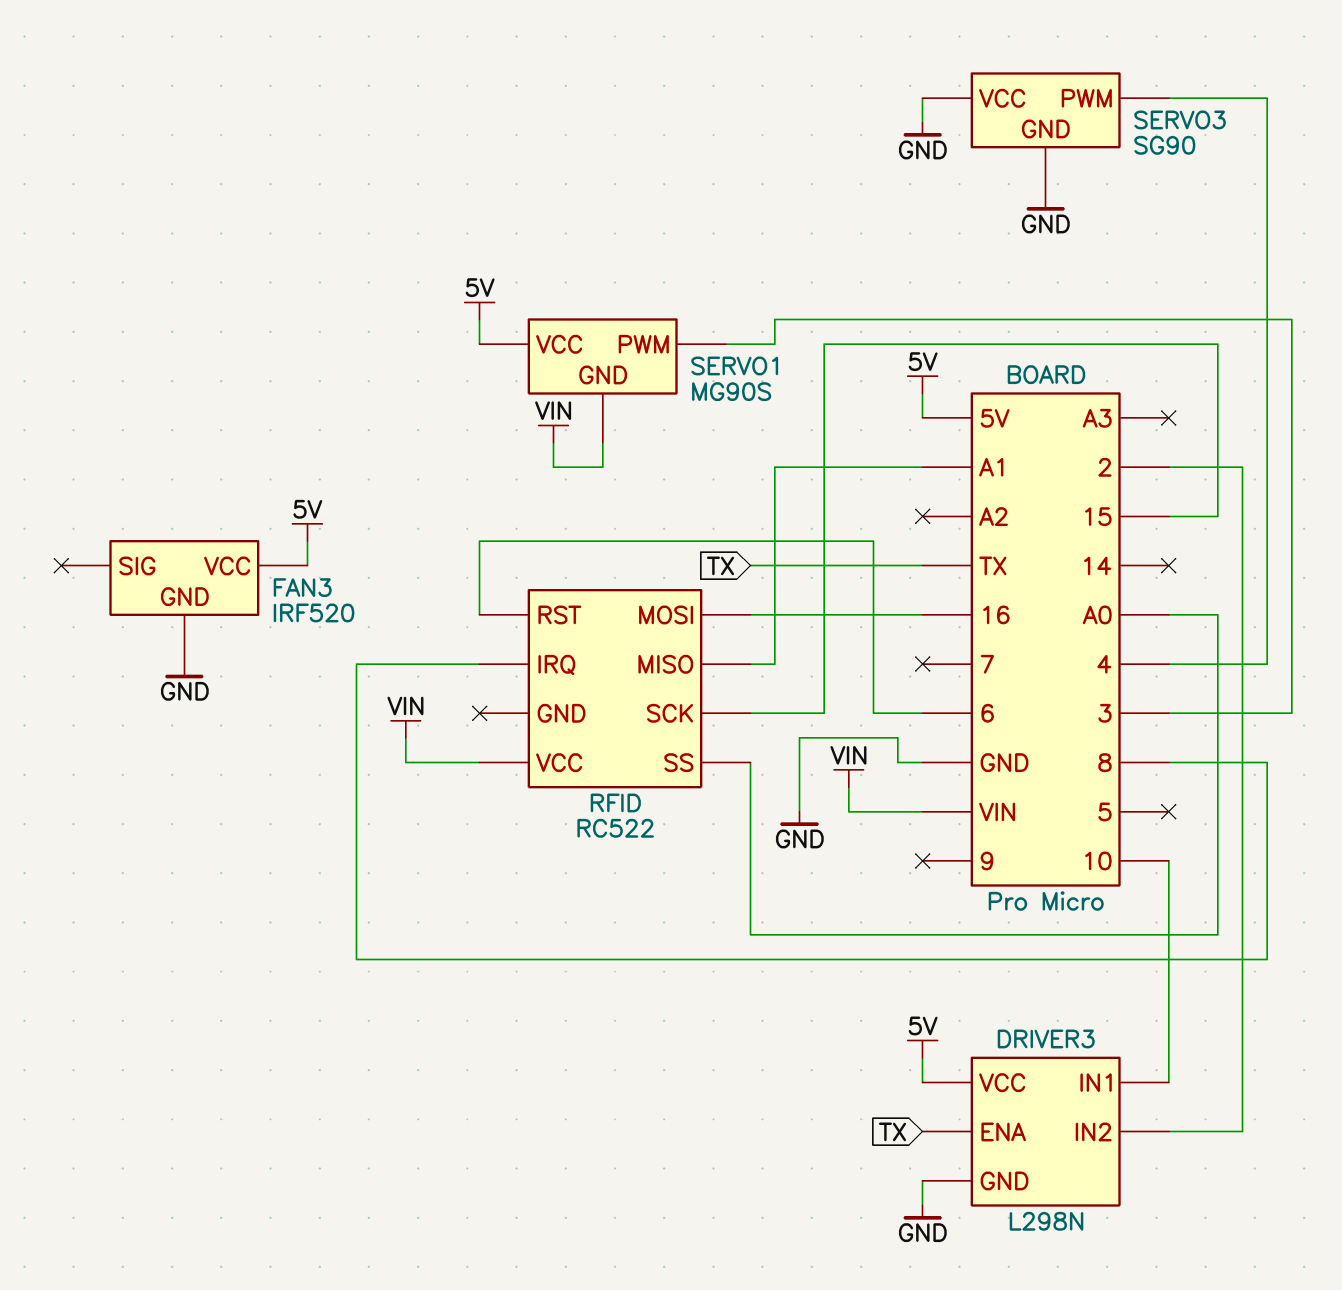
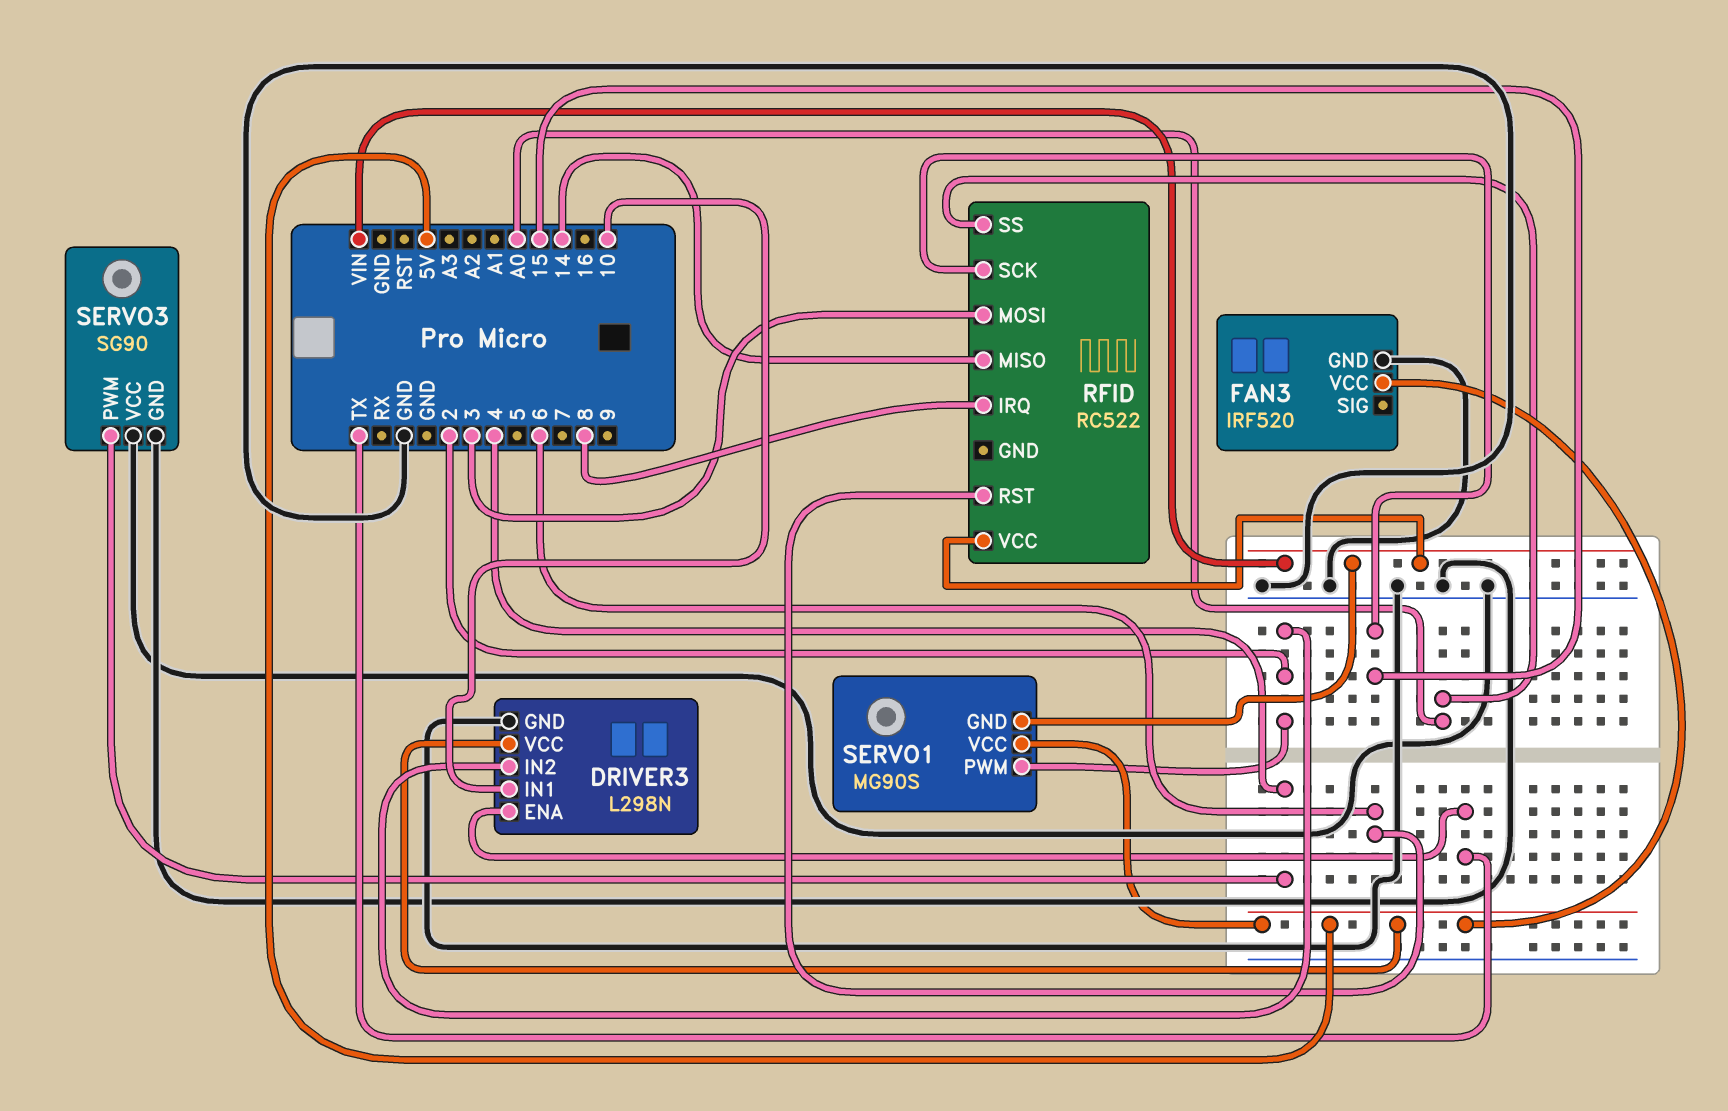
RFID pin MISO: A1 -> 14
RFID pin MOSI: 16 -> 3
SERVO1 pin PWM: 3 -> 2

